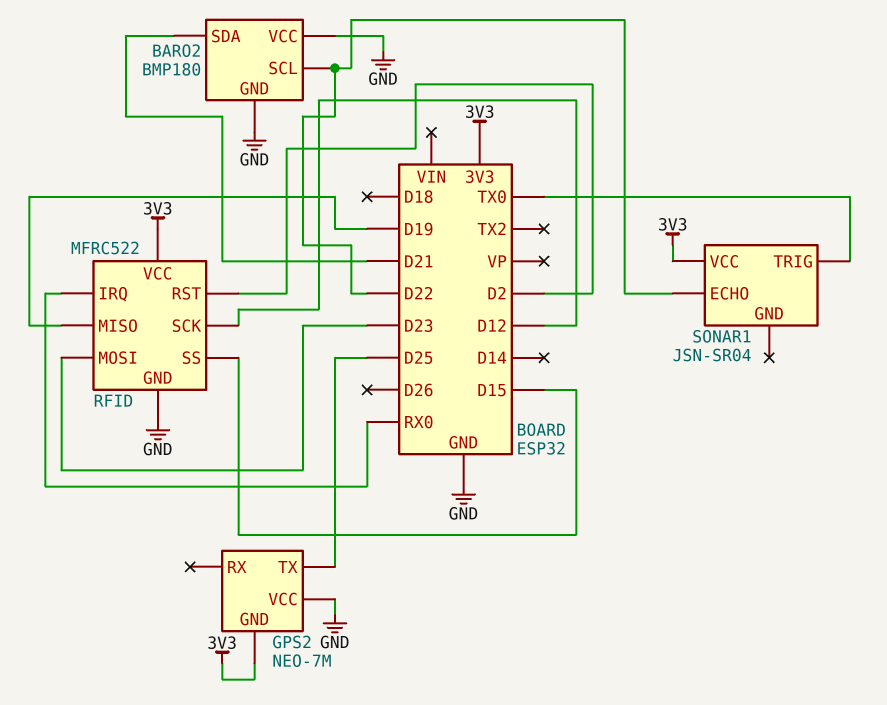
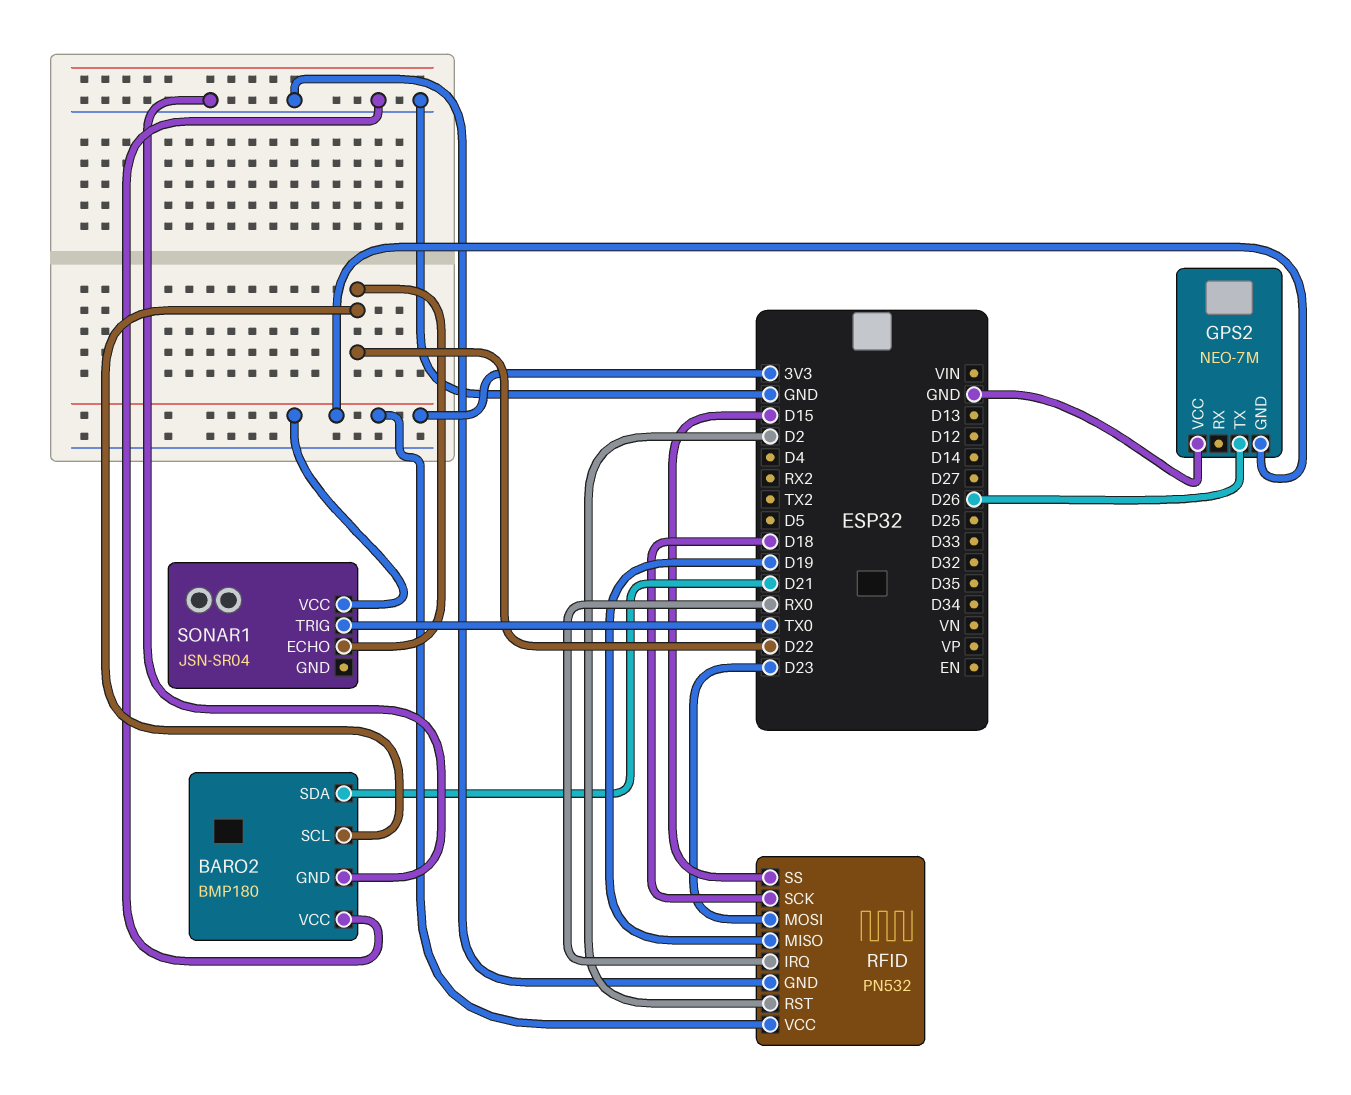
GPS2 pin TX: D25 -> D26
RFID: MFRC522 -> PN532
RFID pin SCK: D12 -> D18

